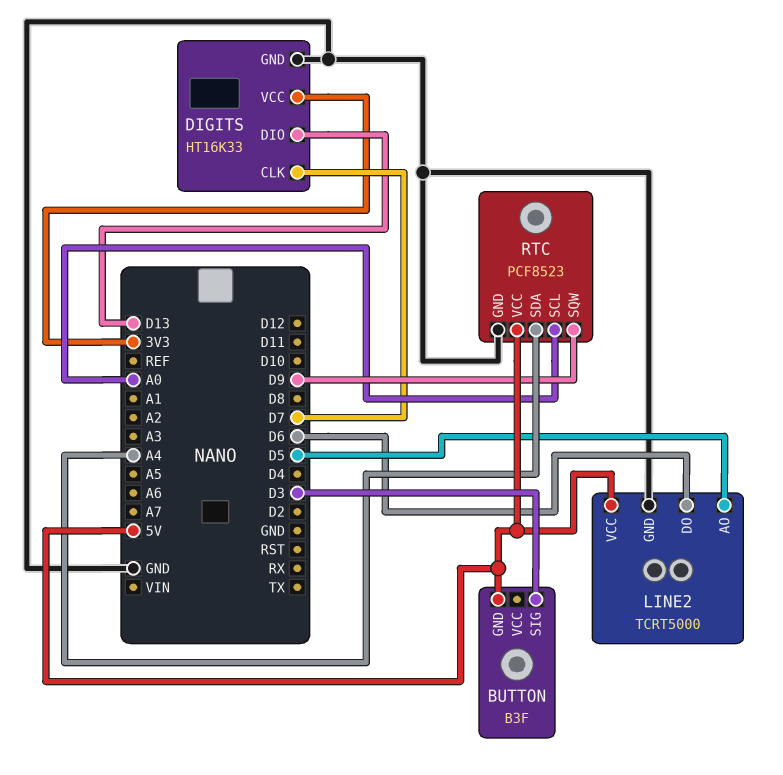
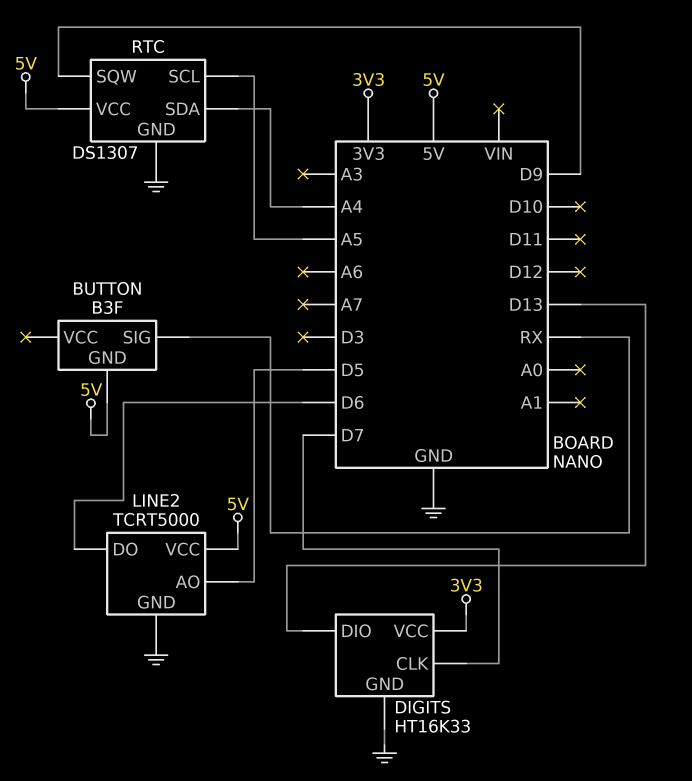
BUTTON pin SIG: D3 -> RX
RTC: PCF8523 -> DS1307
RTC pin SCL: A0 -> A5

